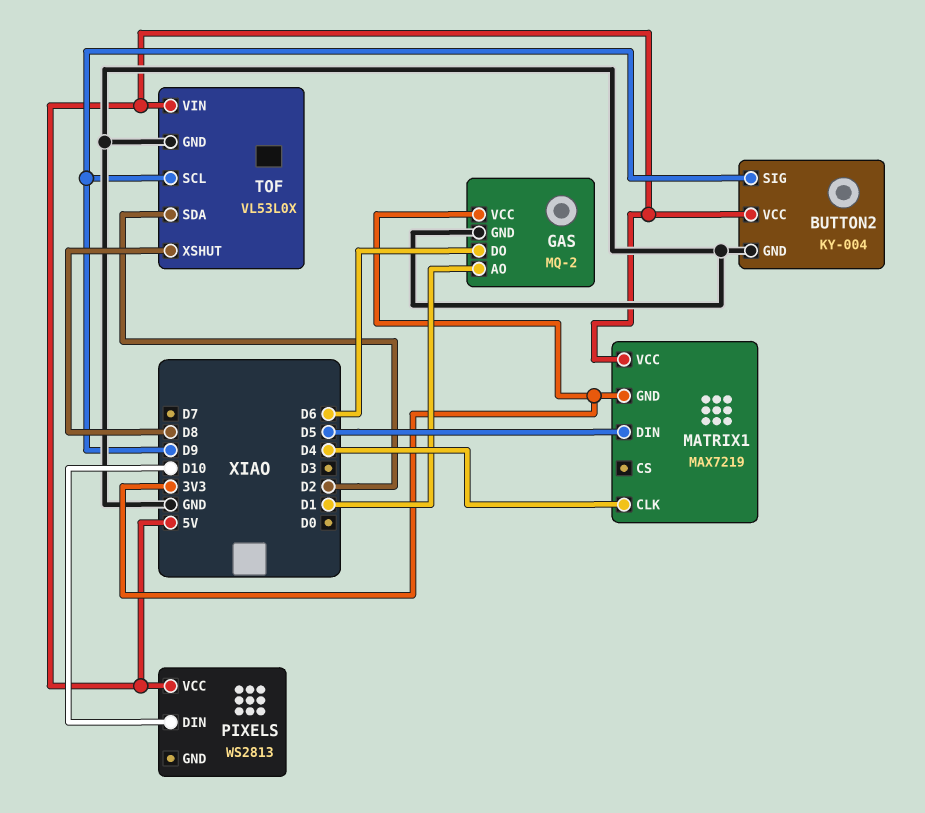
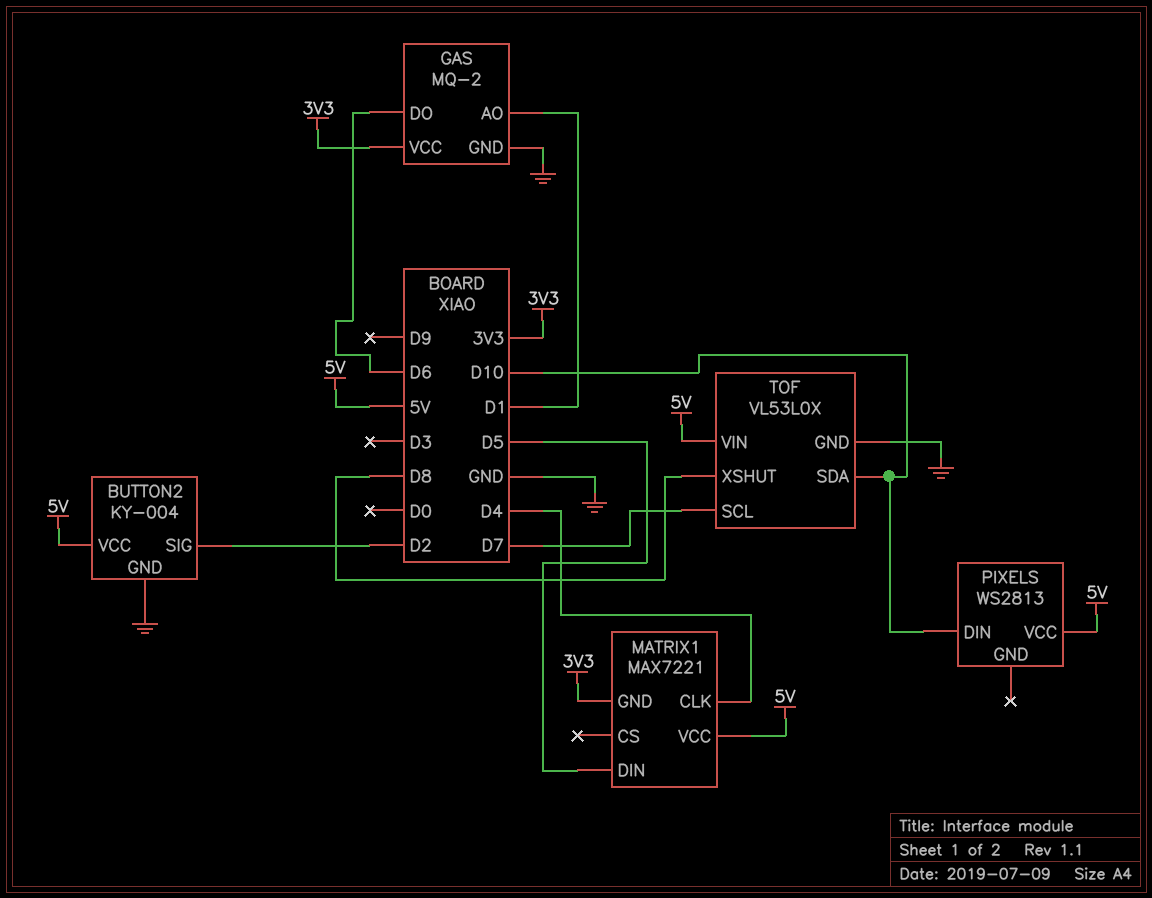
BUTTON2 pin SIG: D9 -> D2
MATRIX1: MAX7219 -> MAX7221
TOF pin SCL: D9 -> D7
TOF pin SDA: D2 -> D10

